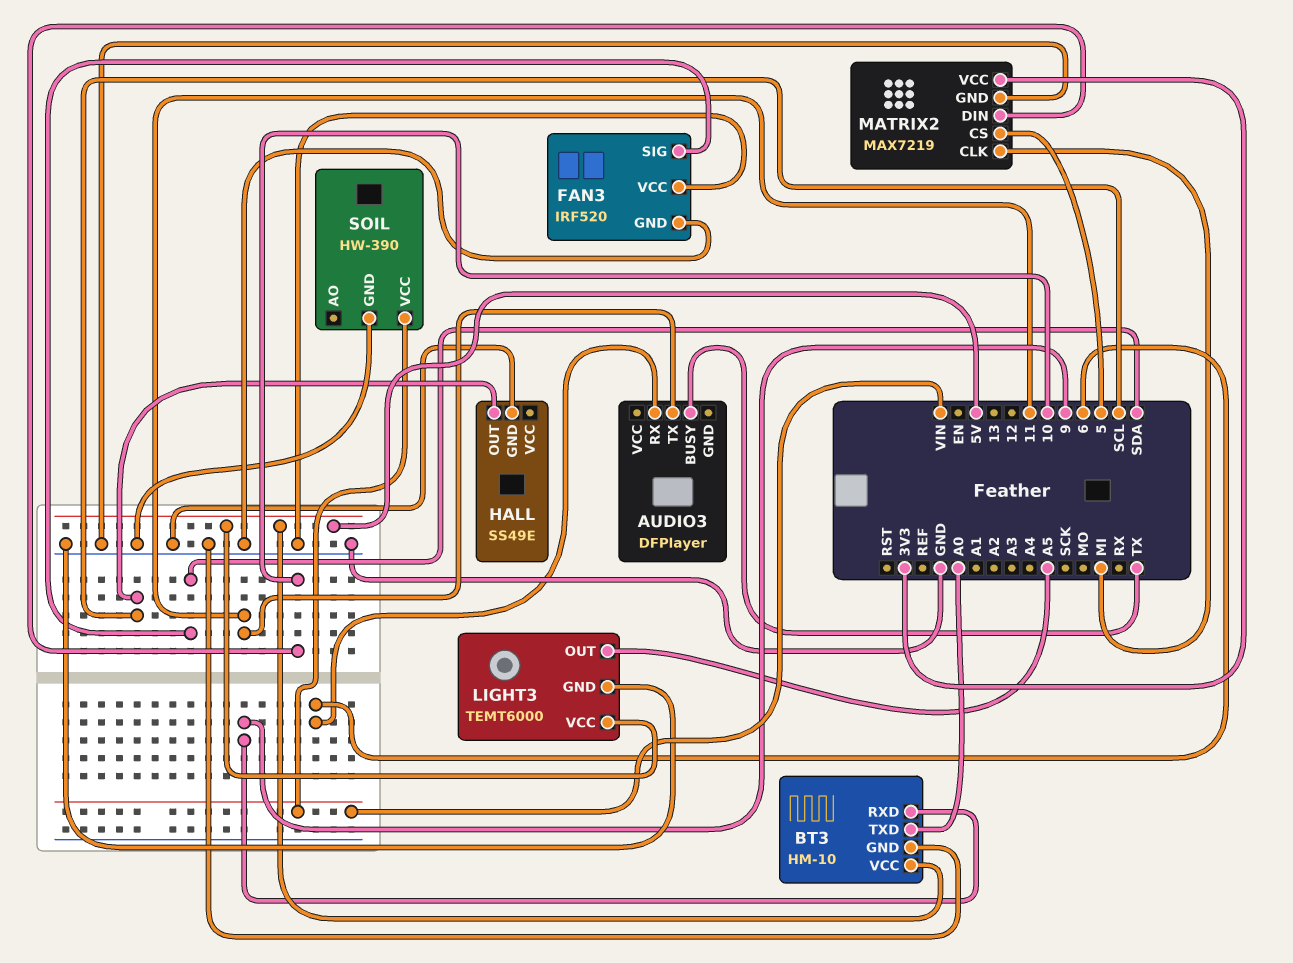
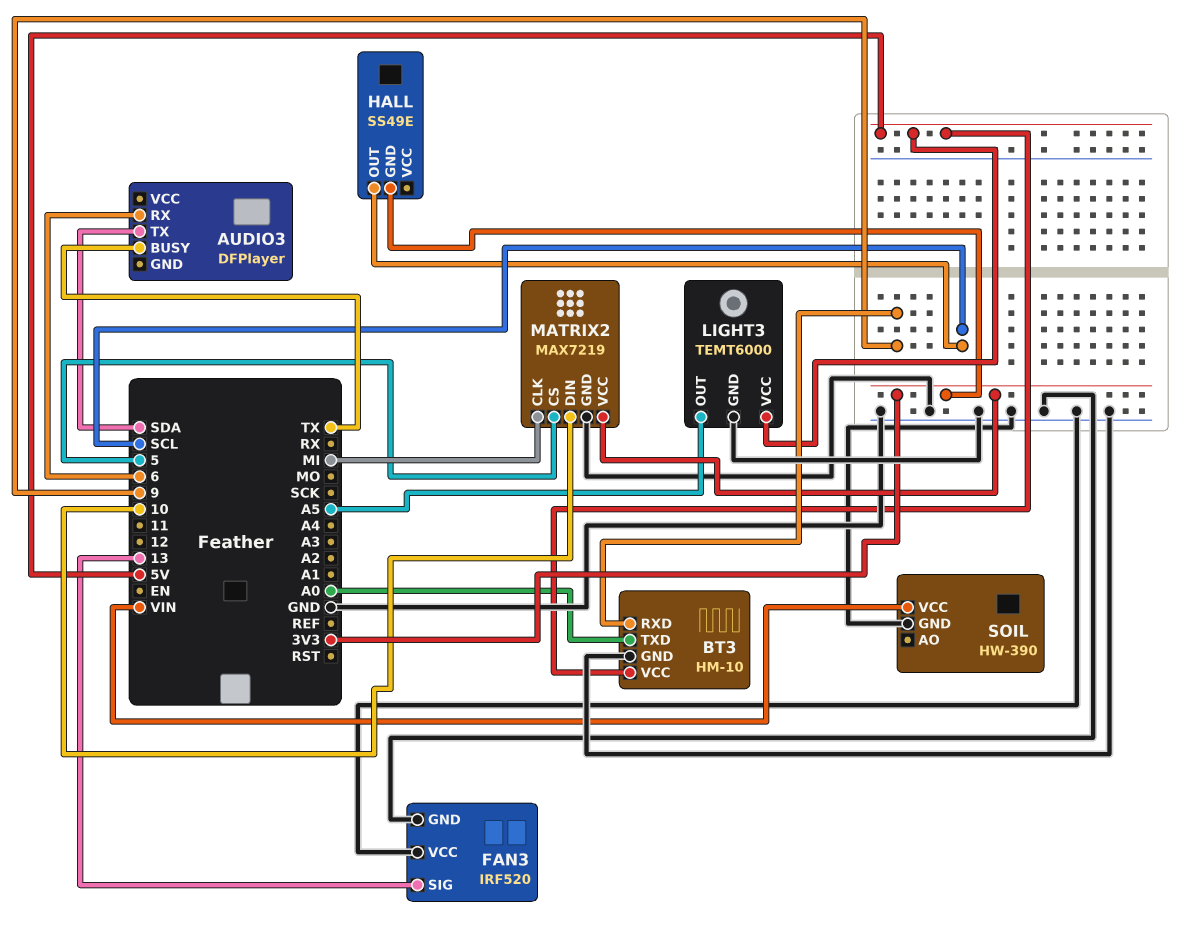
AUDIO3 pin TX: 11 -> SDA
FAN3 pin SIG: SDA -> 13
HALL pin GND: GND -> 3V3

